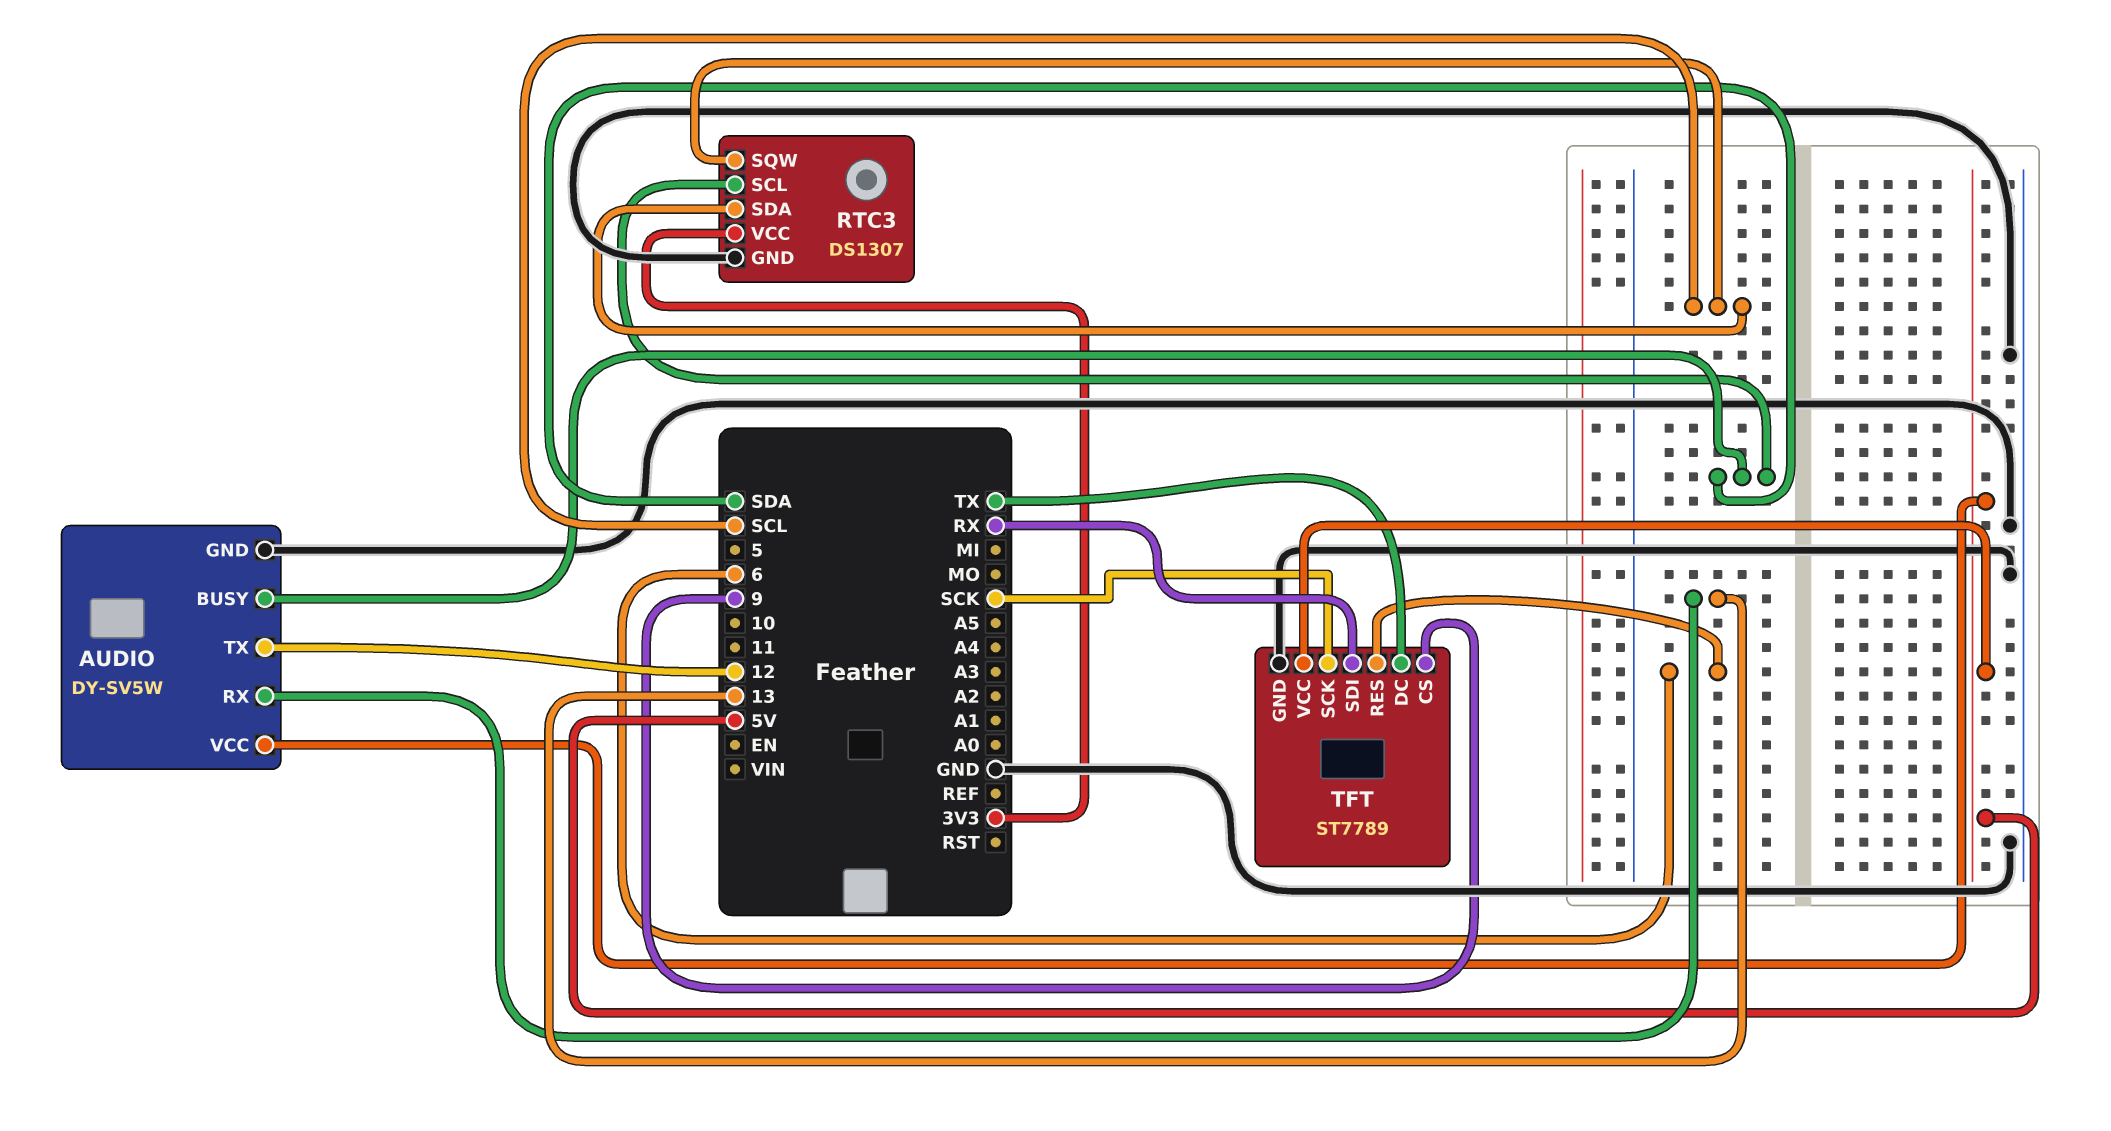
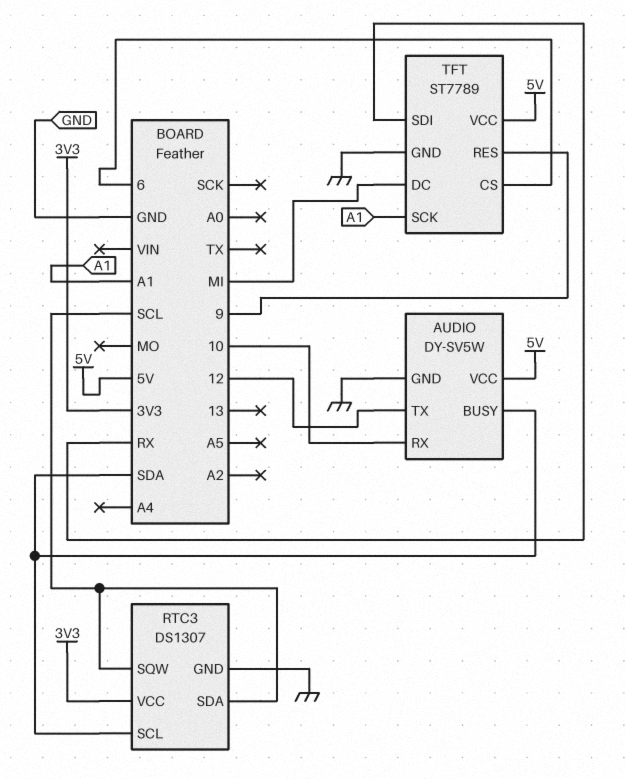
AUDIO pin RX: 13 -> 10
TFT pin CS: 9 -> 6
TFT pin DC: TX -> MI
TFT pin RES: 6 -> 9
TFT pin SCK: SCK -> A1

